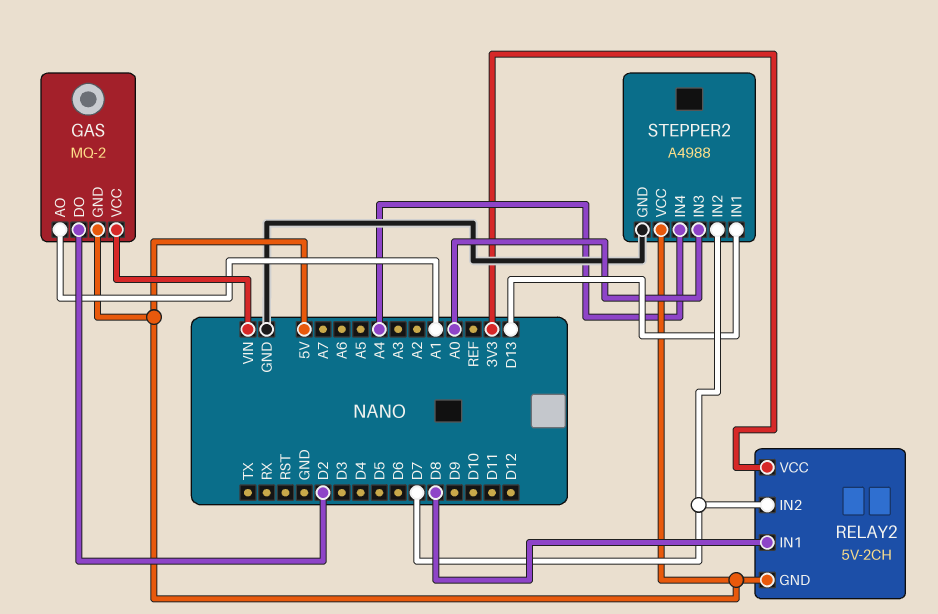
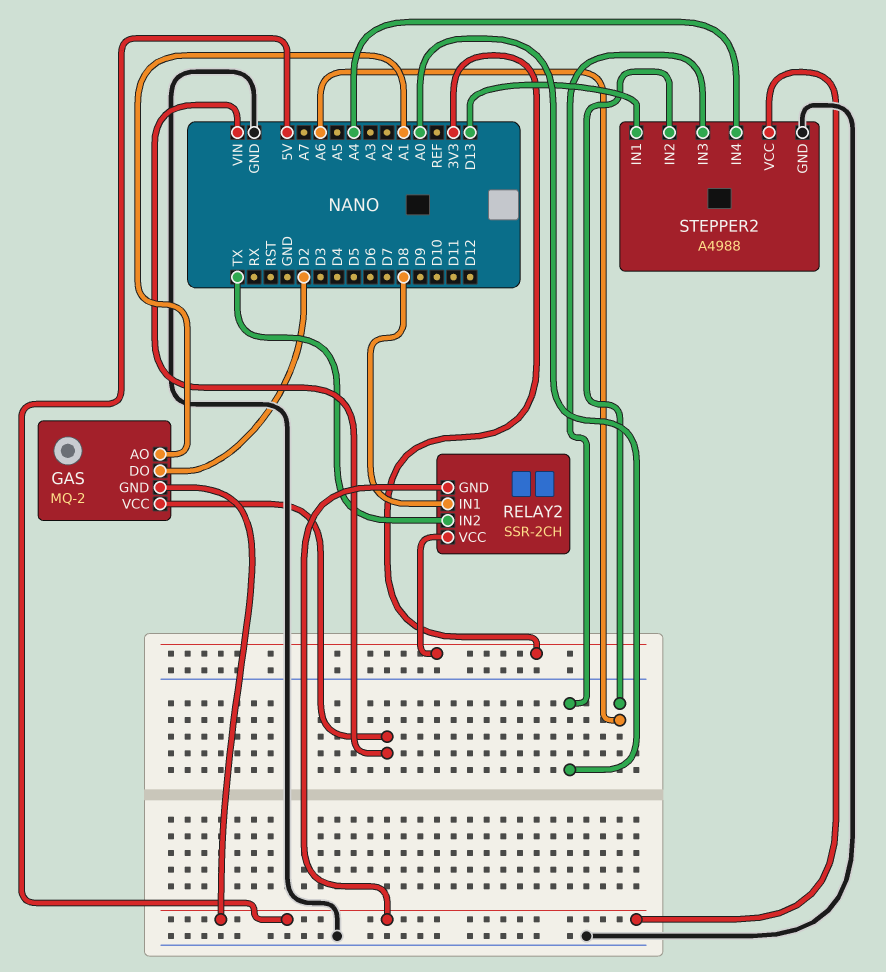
RELAY2: 5V-2CH -> SSR-2CH
RELAY2 pin IN2: D7 -> TX
STEPPER2 pin IN2: D7 -> A6

